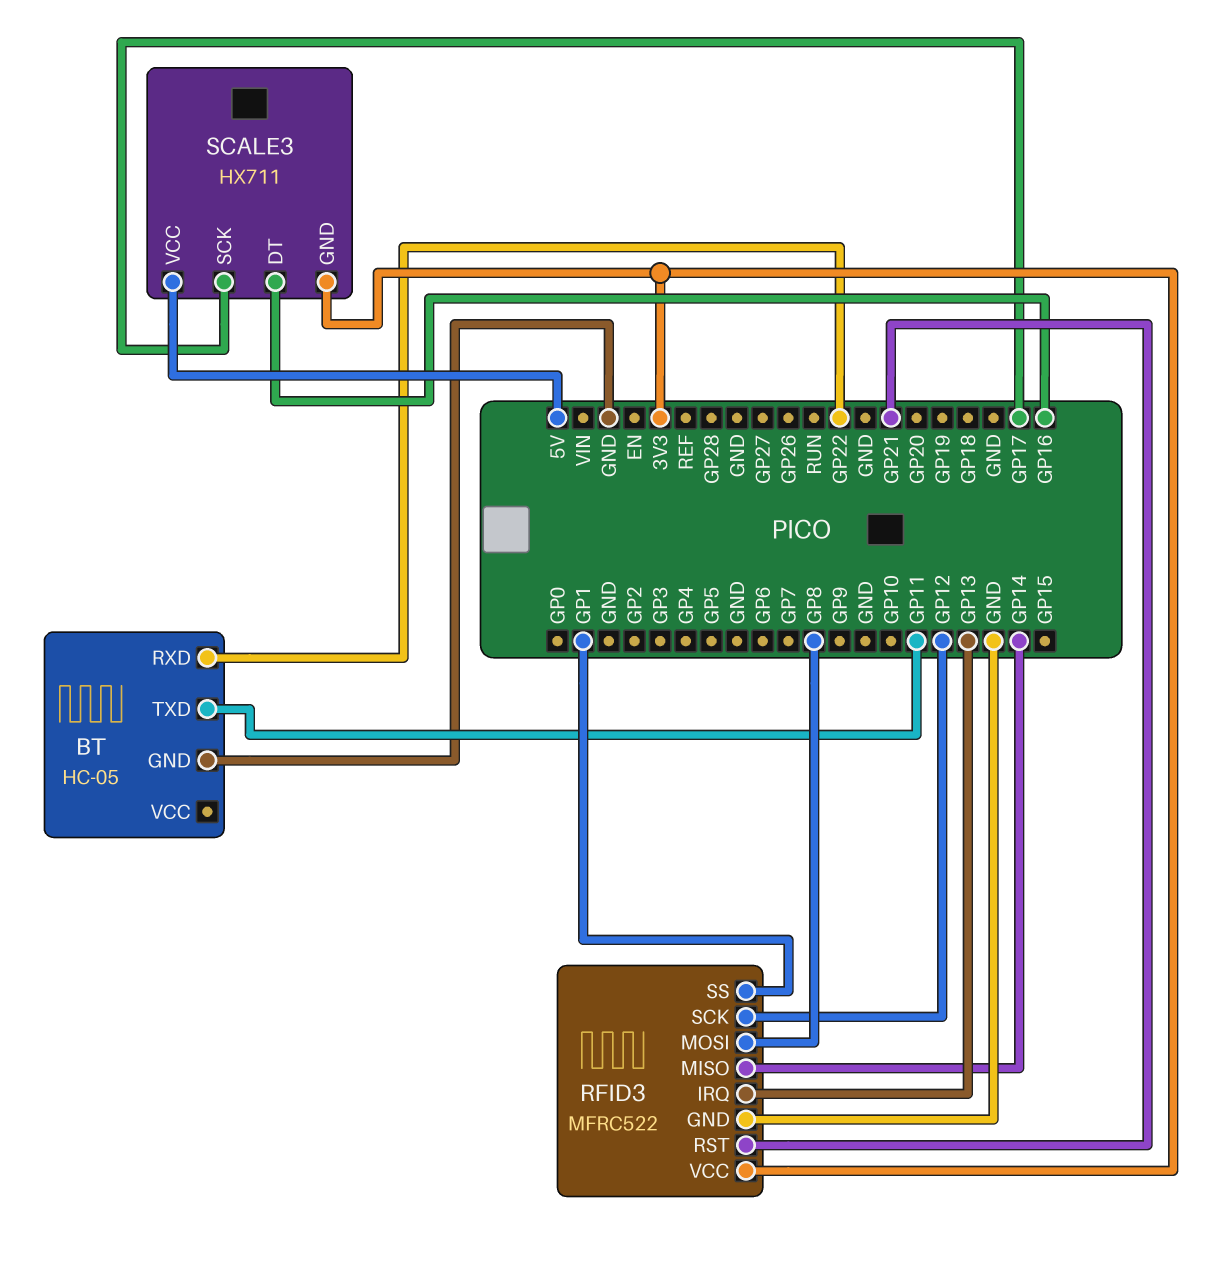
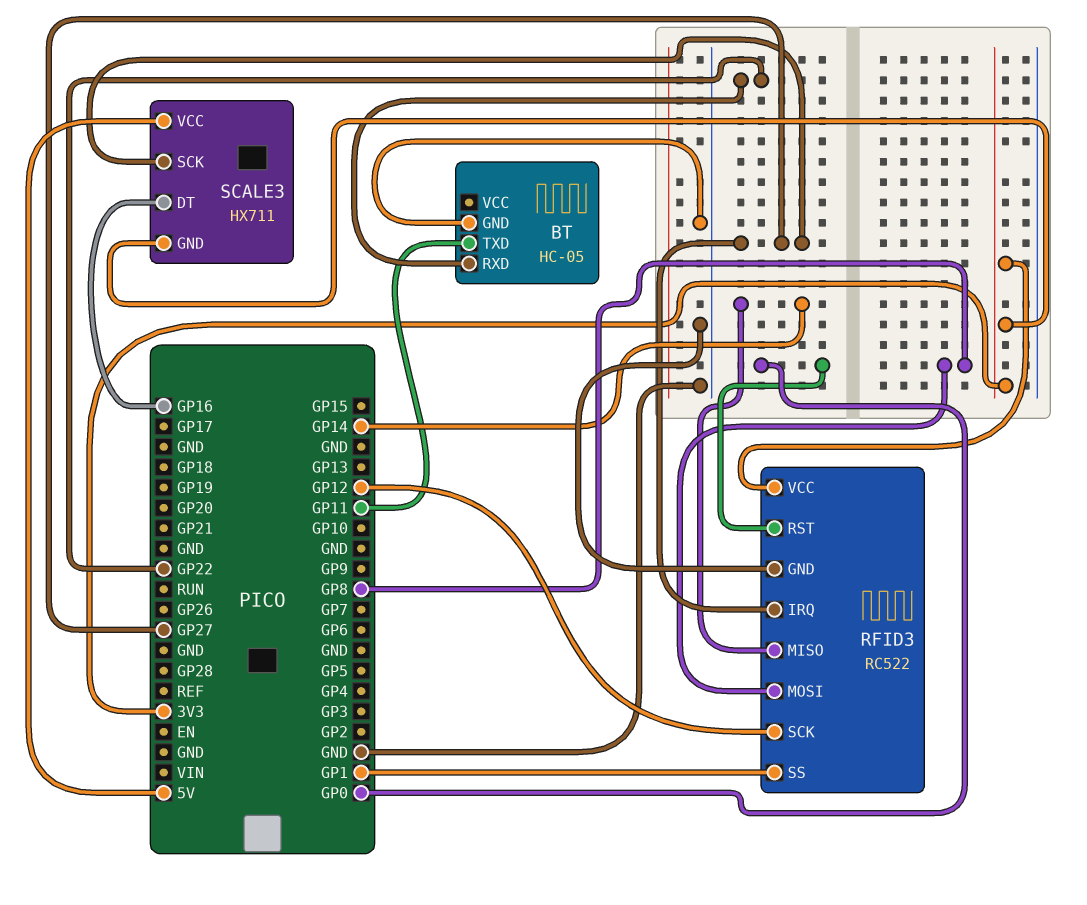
RFID3: MFRC522 -> RC522
RFID3 pin IRQ: GP13 -> GP27
RFID3 pin RST: GP21 -> GP0
SCALE3 pin SCK: GP17 -> GP27

